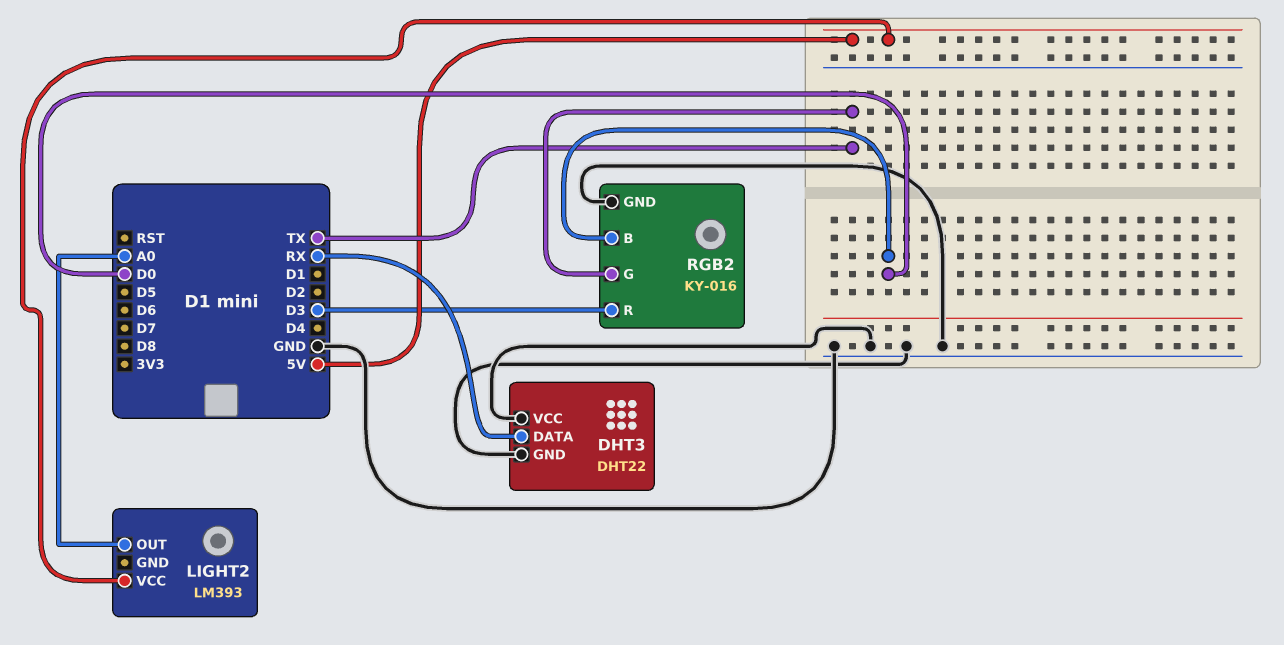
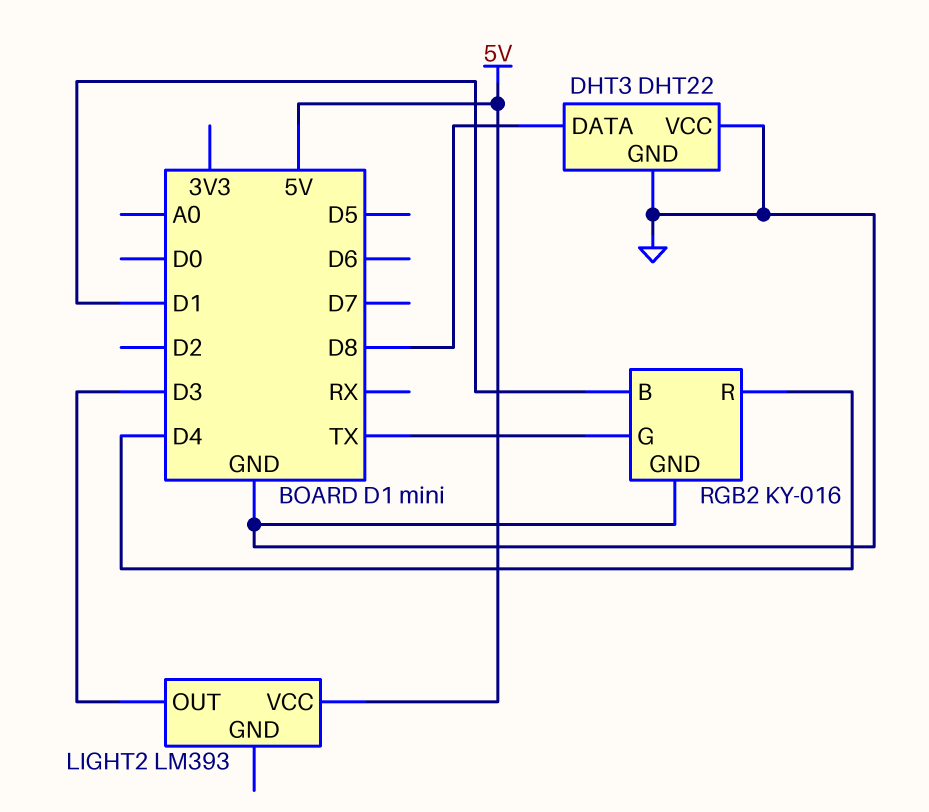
DHT3 pin DATA: RX -> D8
LIGHT2 pin OUT: A0 -> D3
RGB2 pin B: D0 -> D1
RGB2 pin R: D3 -> D4

